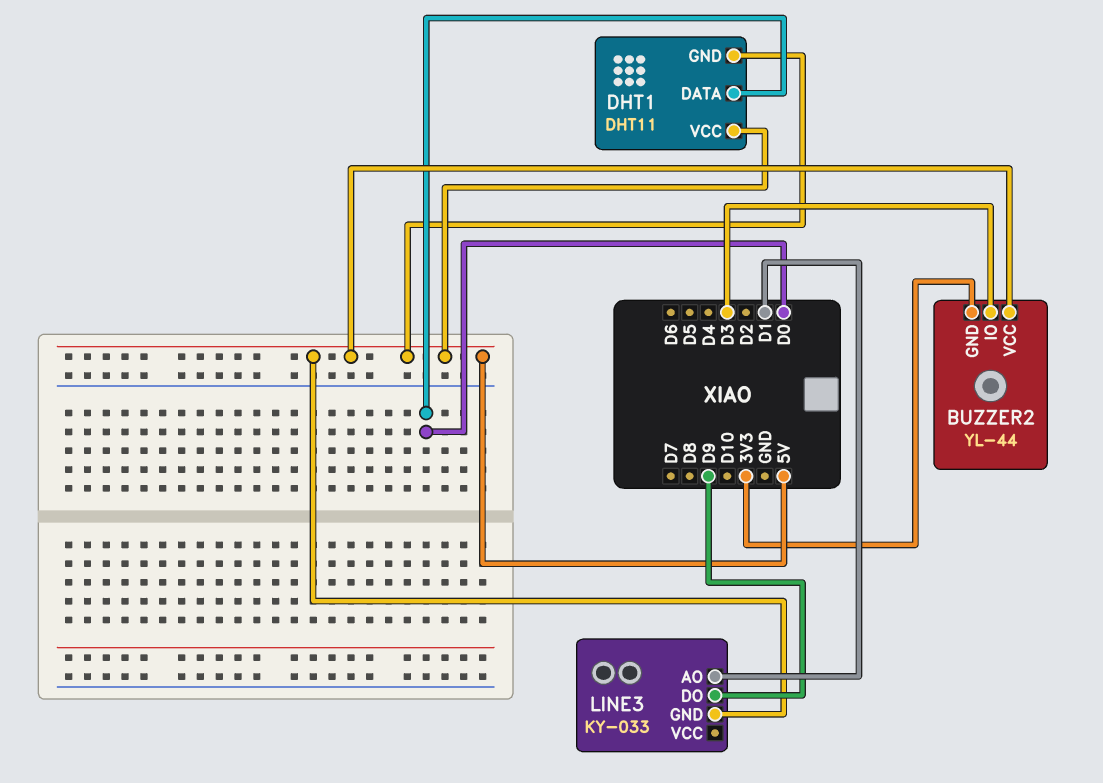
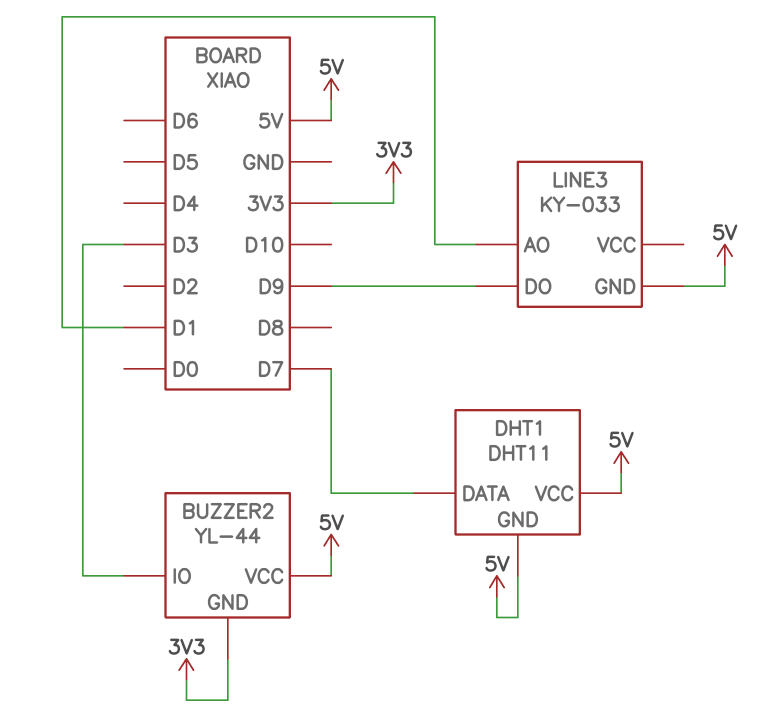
DHT1 pin DATA: D0 -> D7

